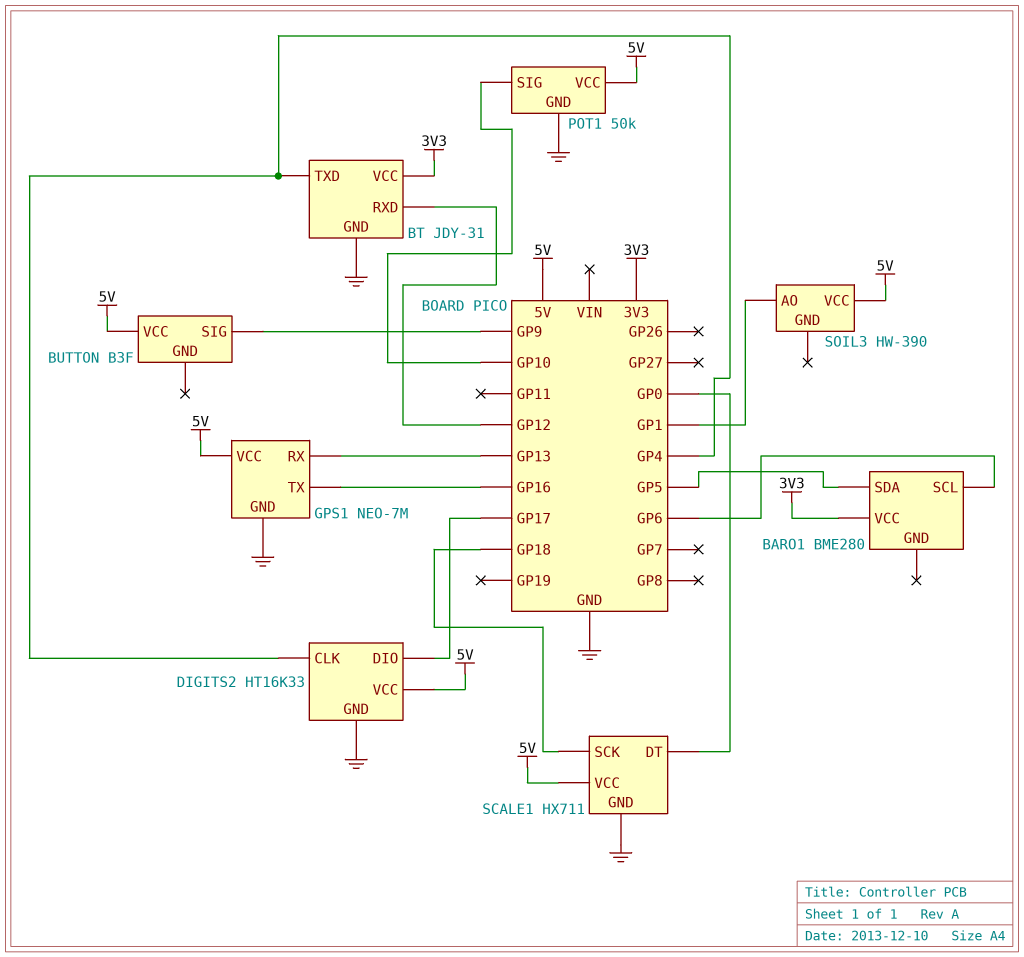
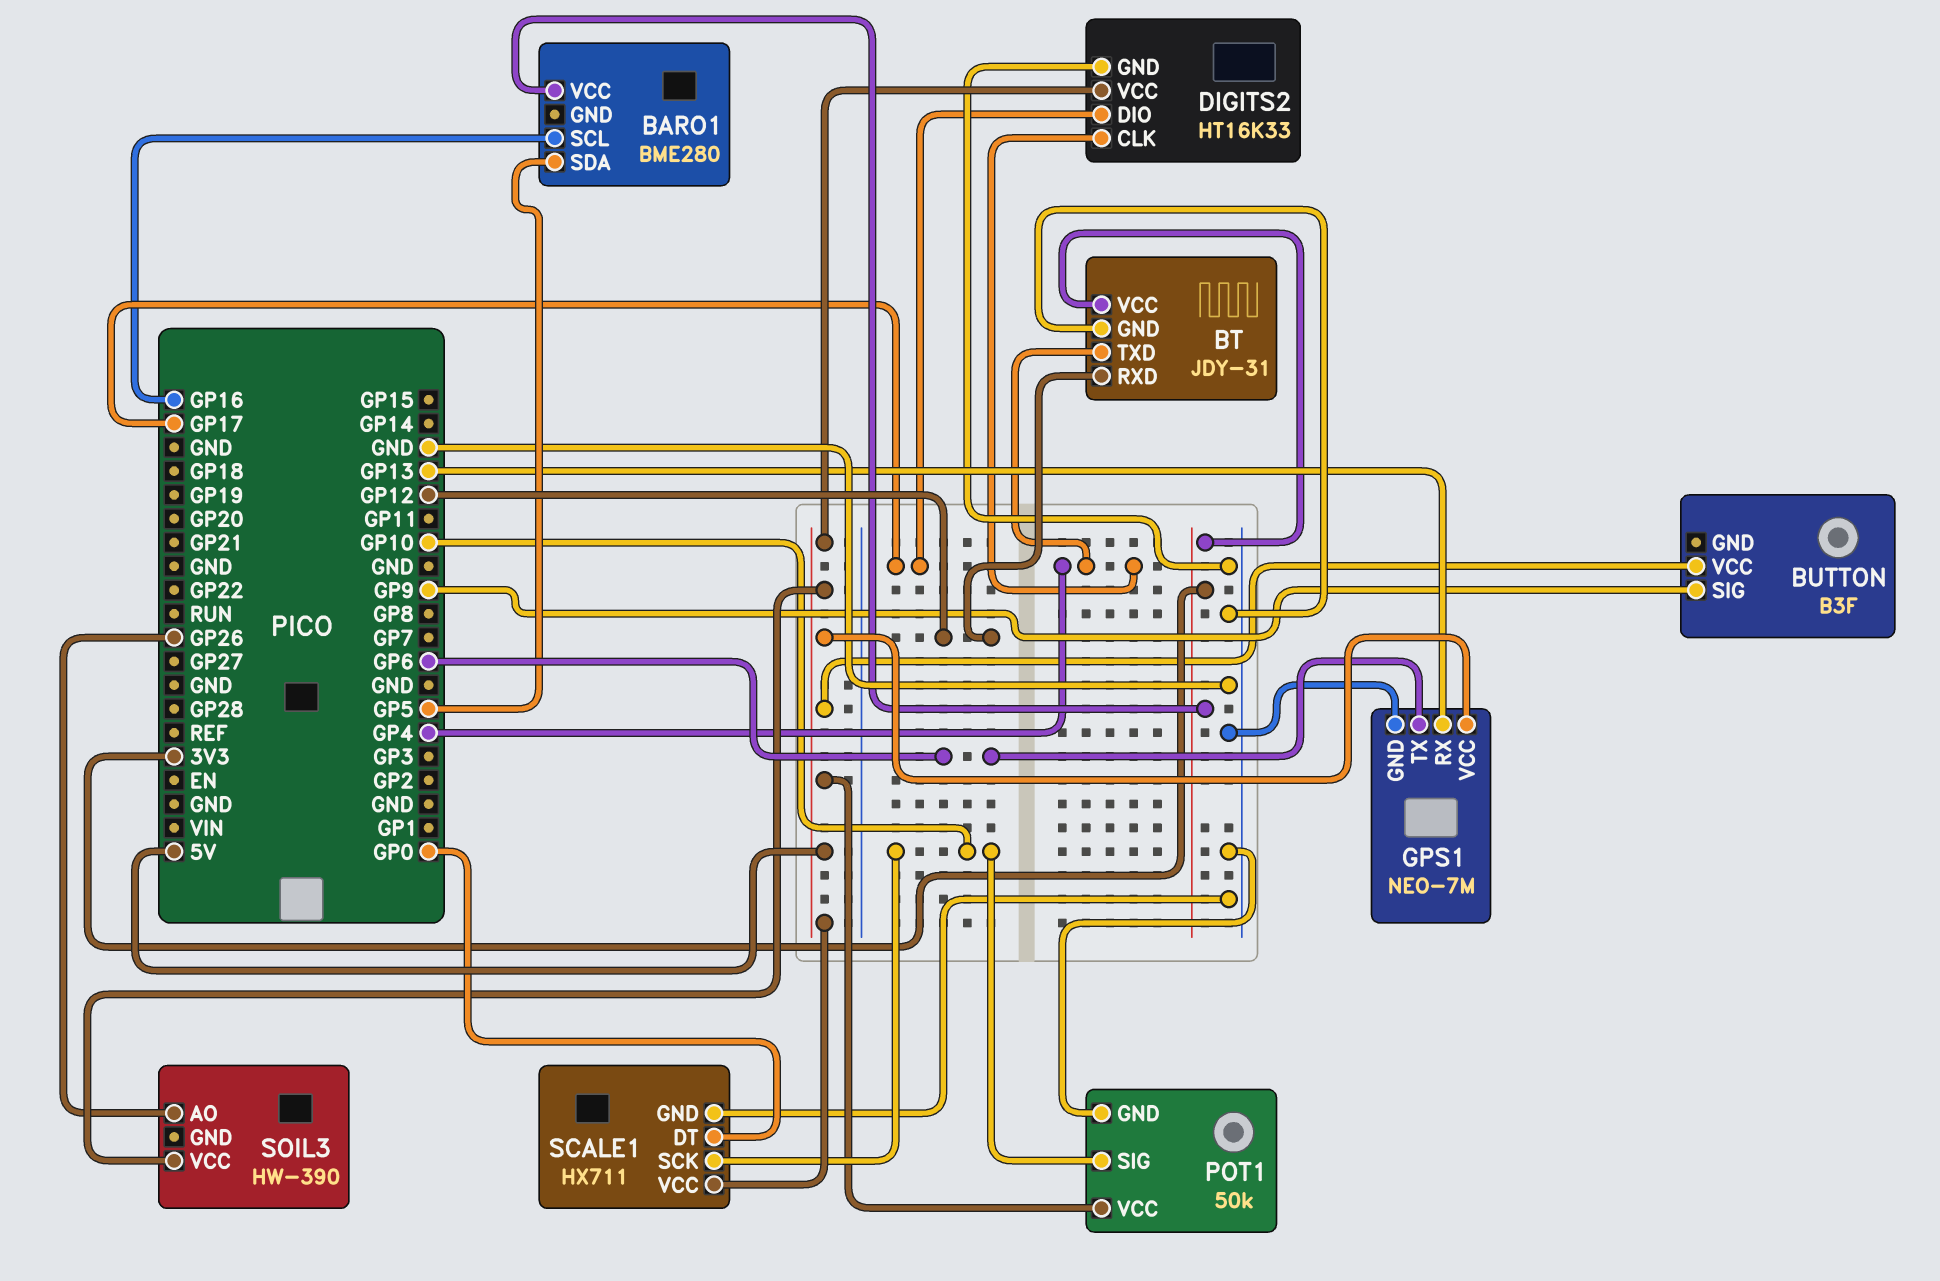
BARO1 pin SCL: GP6 -> GP16
GPS1 pin TX: GP16 -> GP6
SCALE1 pin SCK: GP18 -> GP10
SOIL3 pin AO: GP1 -> GP26

